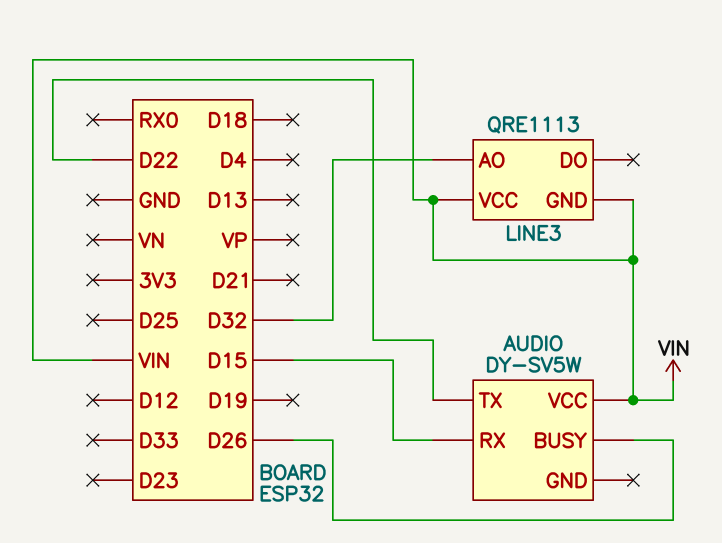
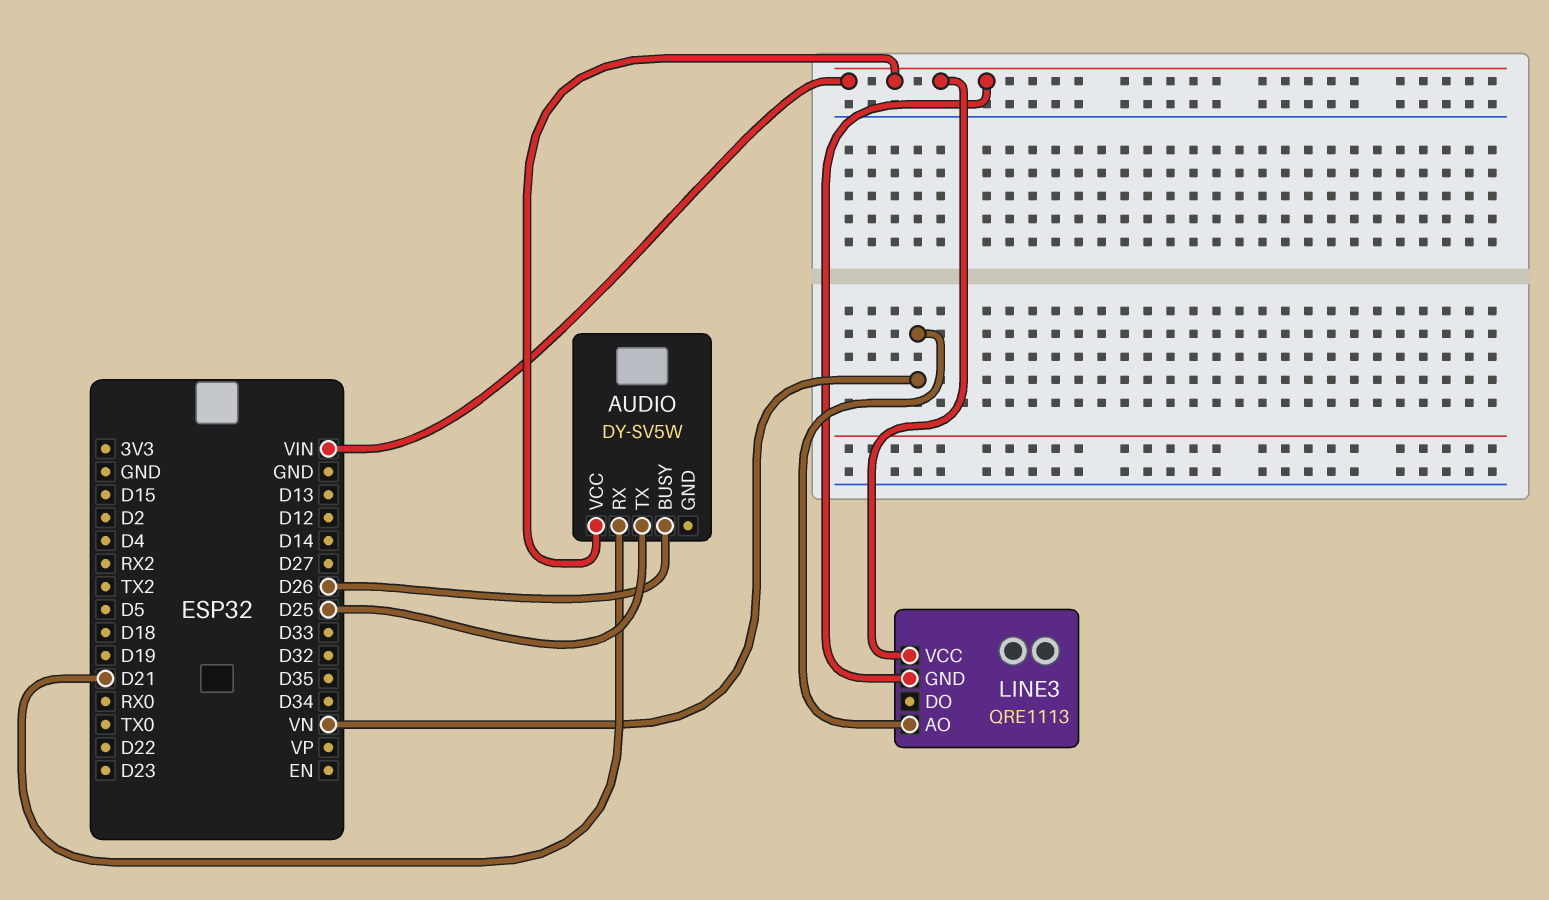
AUDIO pin RX: D15 -> D21
AUDIO pin TX: D22 -> D25
LINE3 pin AO: D32 -> VN

